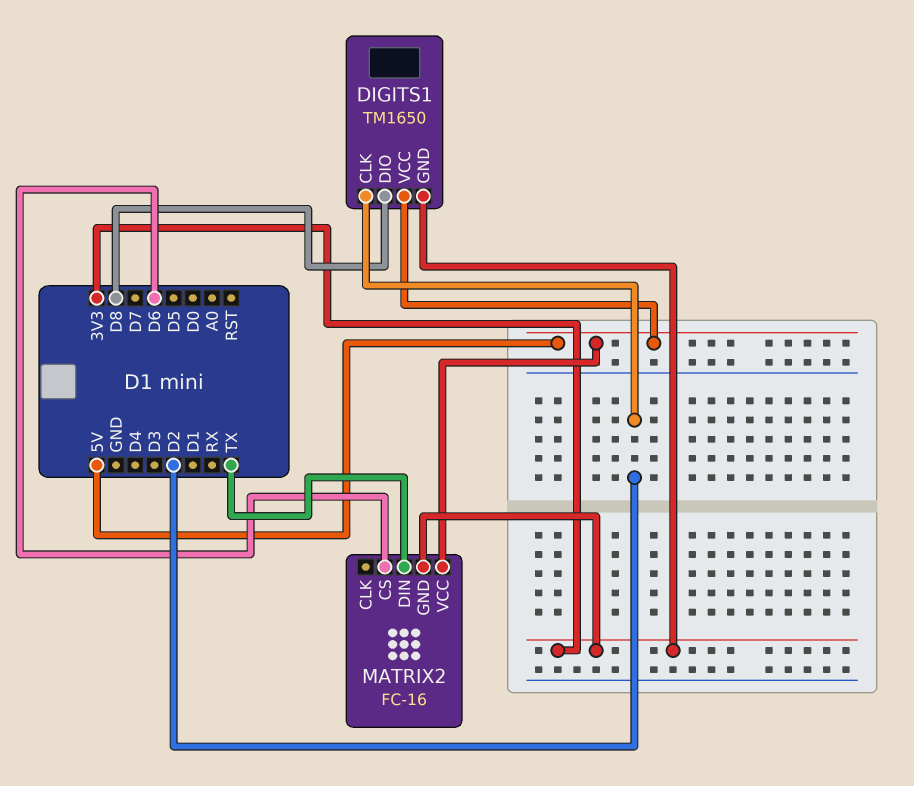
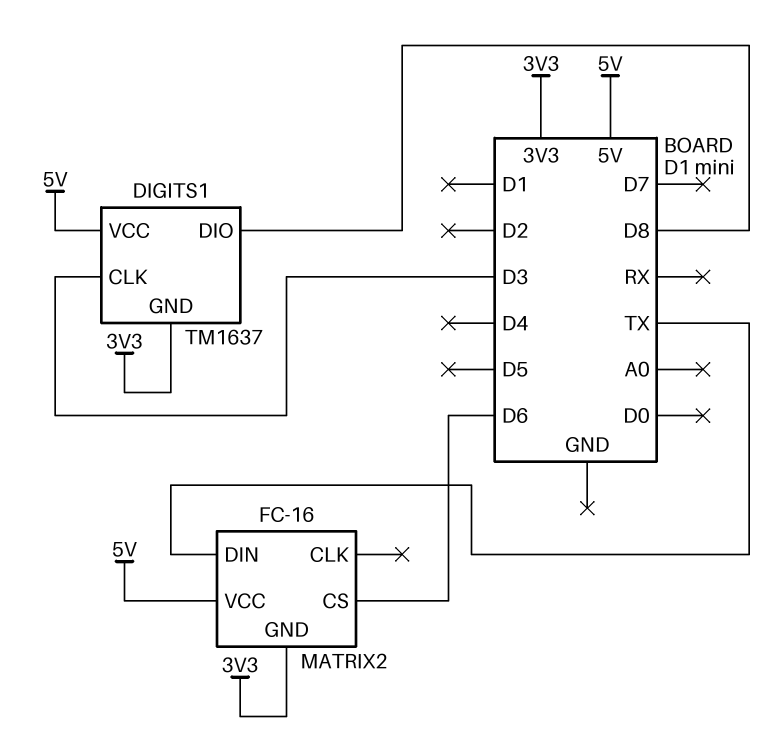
DIGITS1: TM1650 -> TM1637
DIGITS1 pin CLK: D2 -> D3

